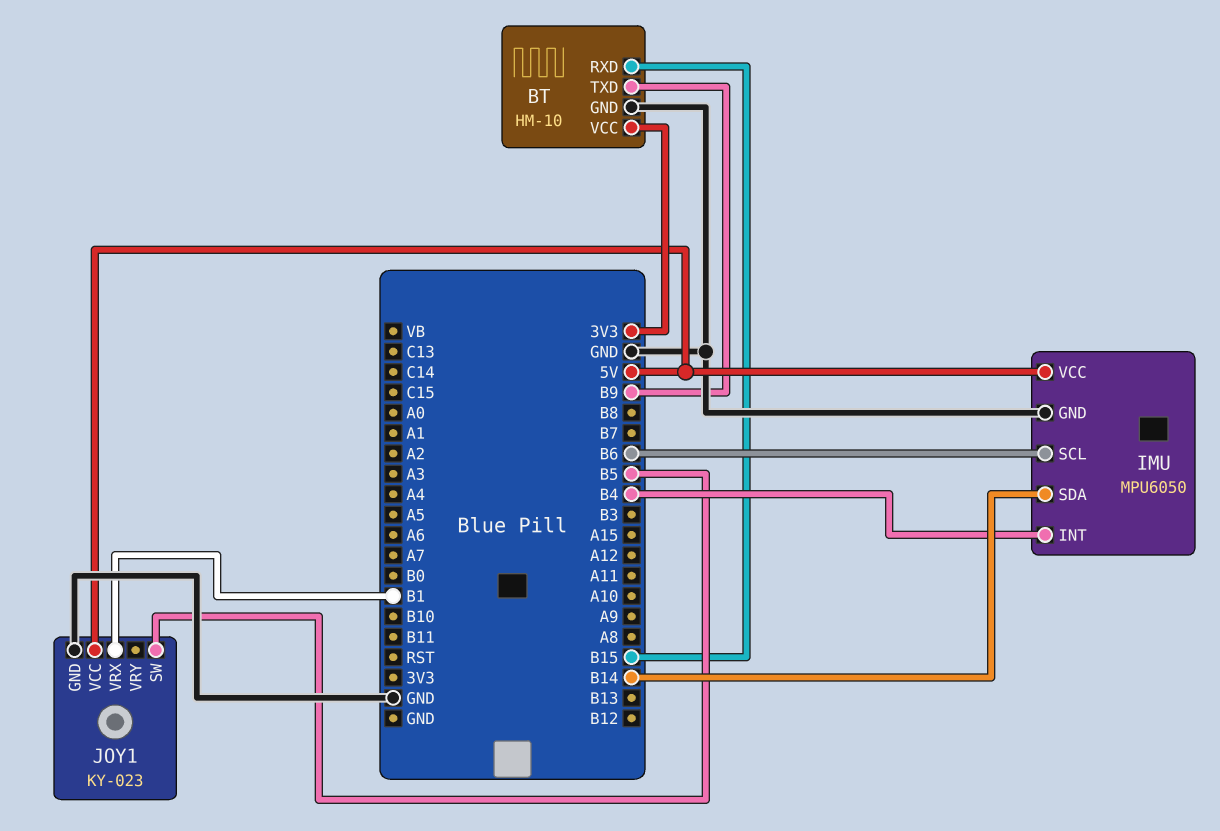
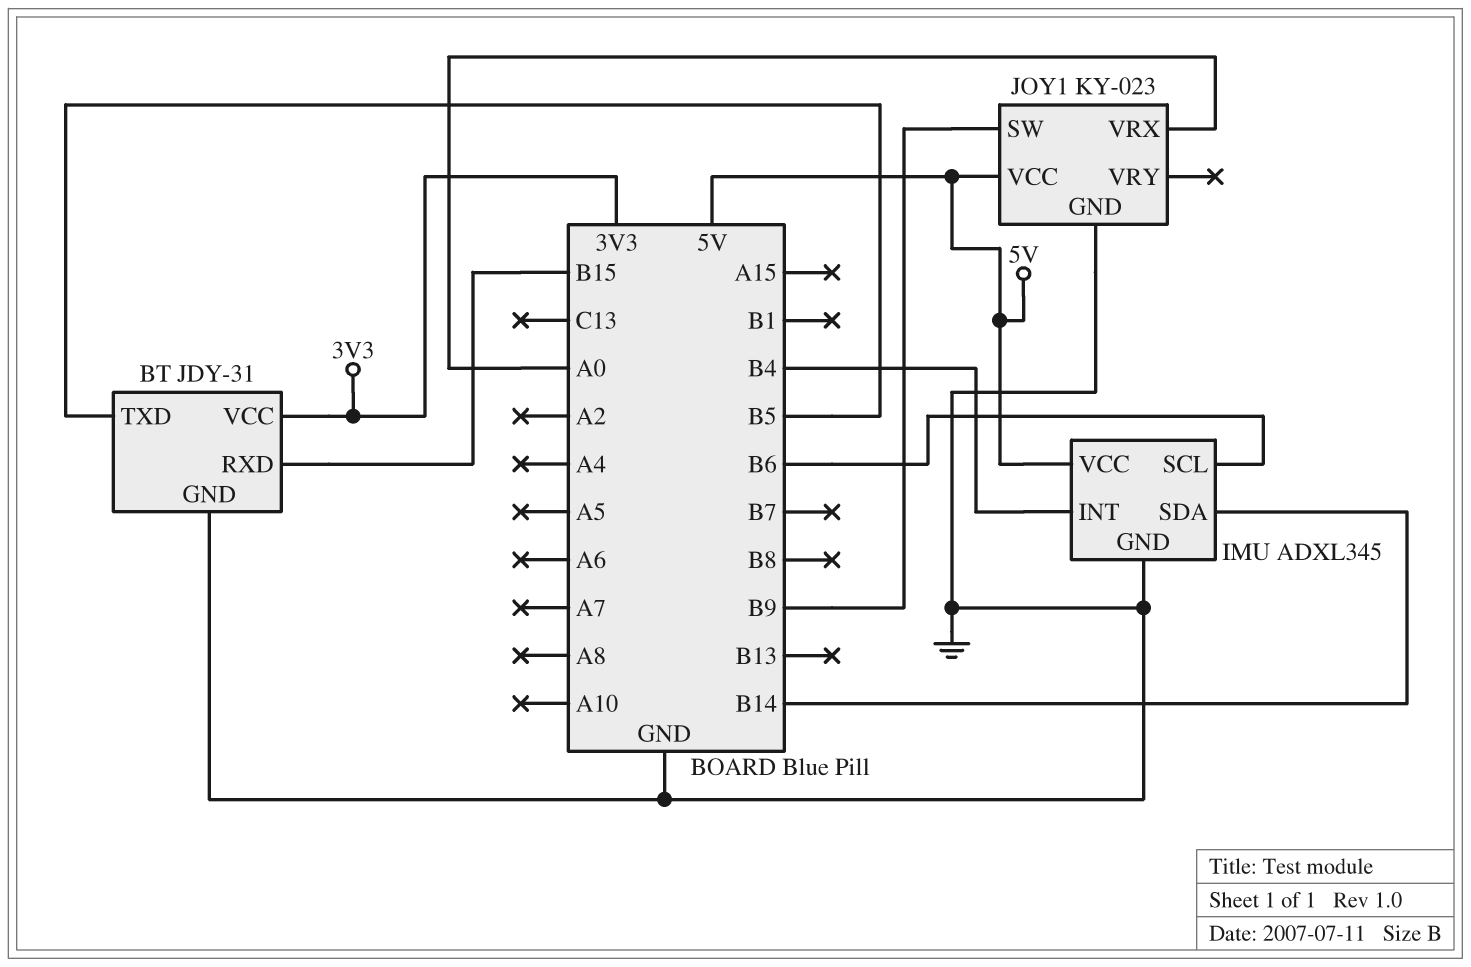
BT: HM-10 -> JDY-31
BT pin TXD: B9 -> B5
IMU: MPU6050 -> ADXL345
JOY1 pin SW: B5 -> B9
JOY1 pin VRX: B1 -> A0

